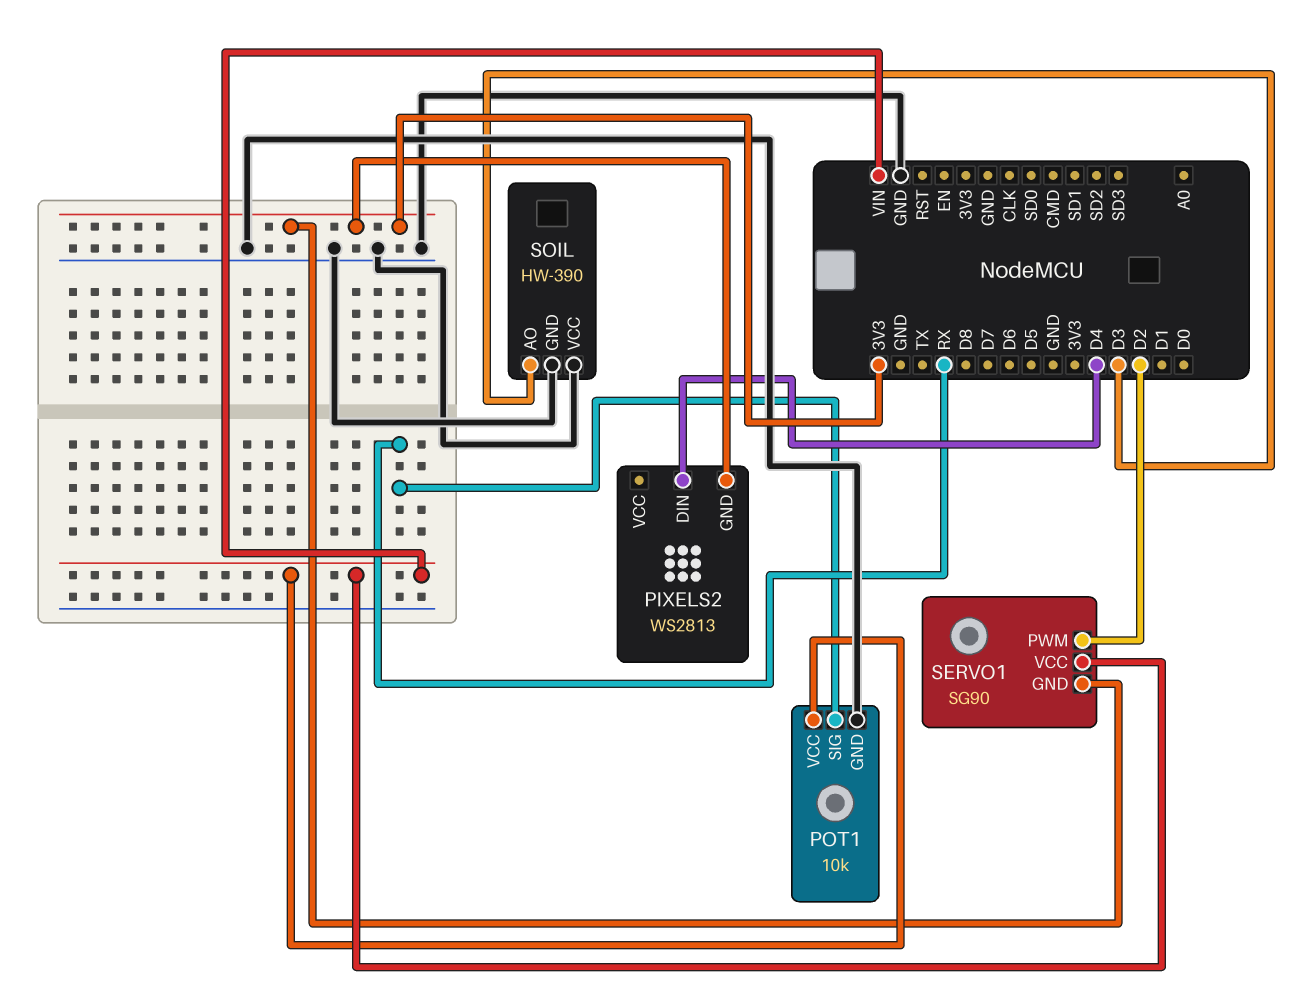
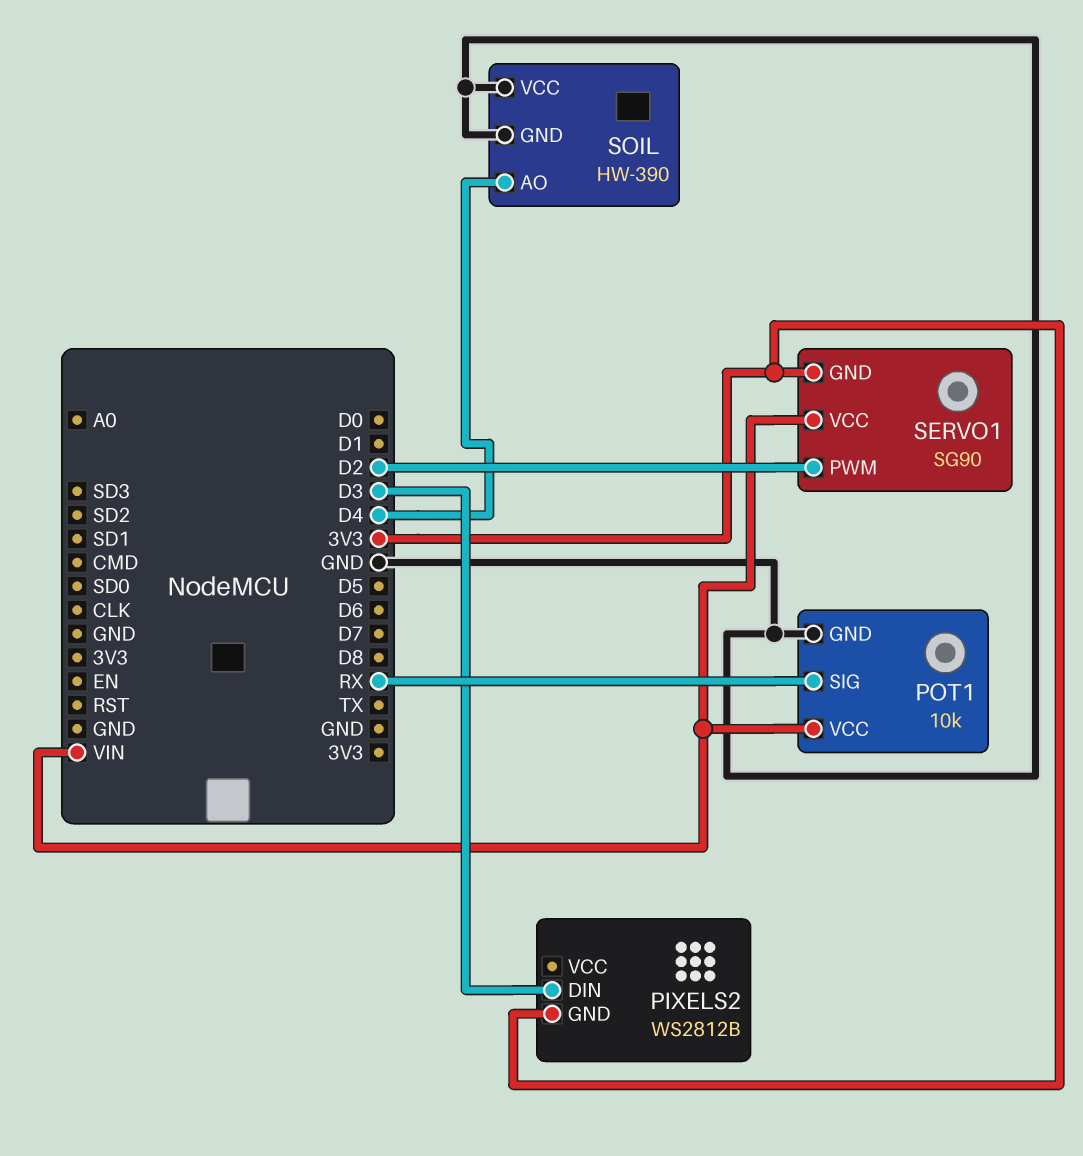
PIXELS2: WS2813 -> WS2812B
PIXELS2 pin DIN: D4 -> D3
SOIL pin AO: D3 -> D4

